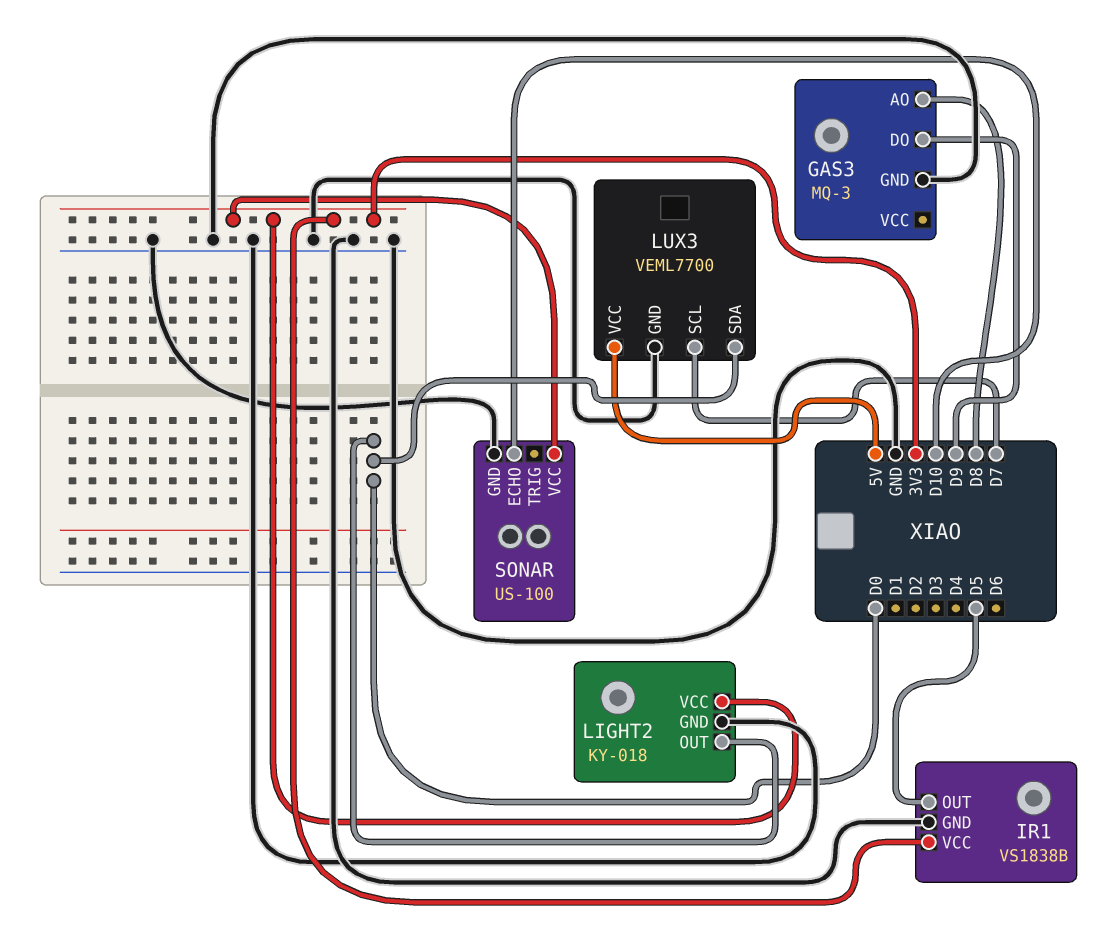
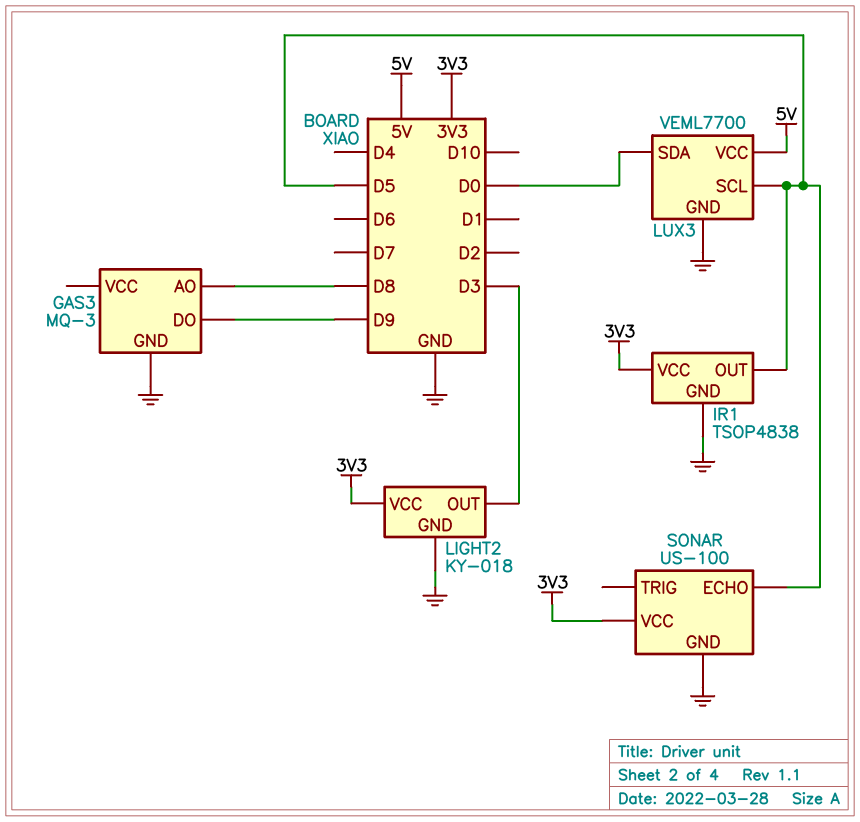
IR1: VS1838B -> TSOP4838
LIGHT2 pin OUT: D0 -> D3
LUX3 pin SCL: D7 -> D5
SONAR pin ECHO: D10 -> D5

